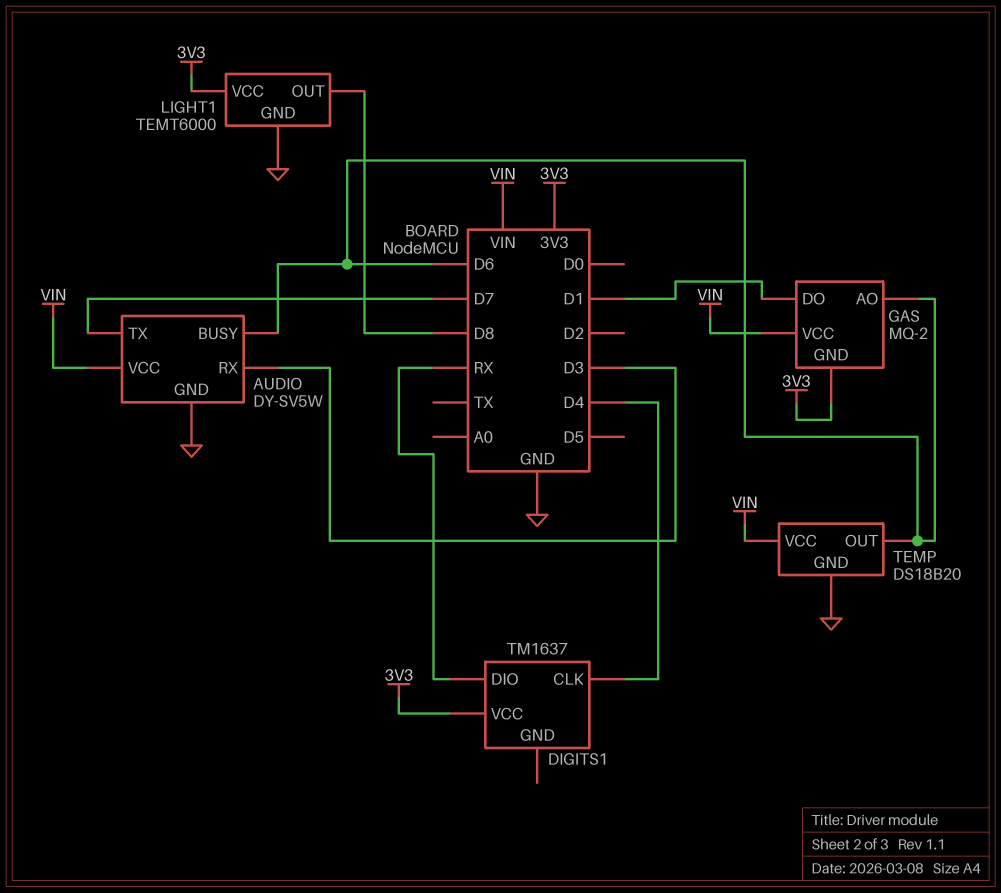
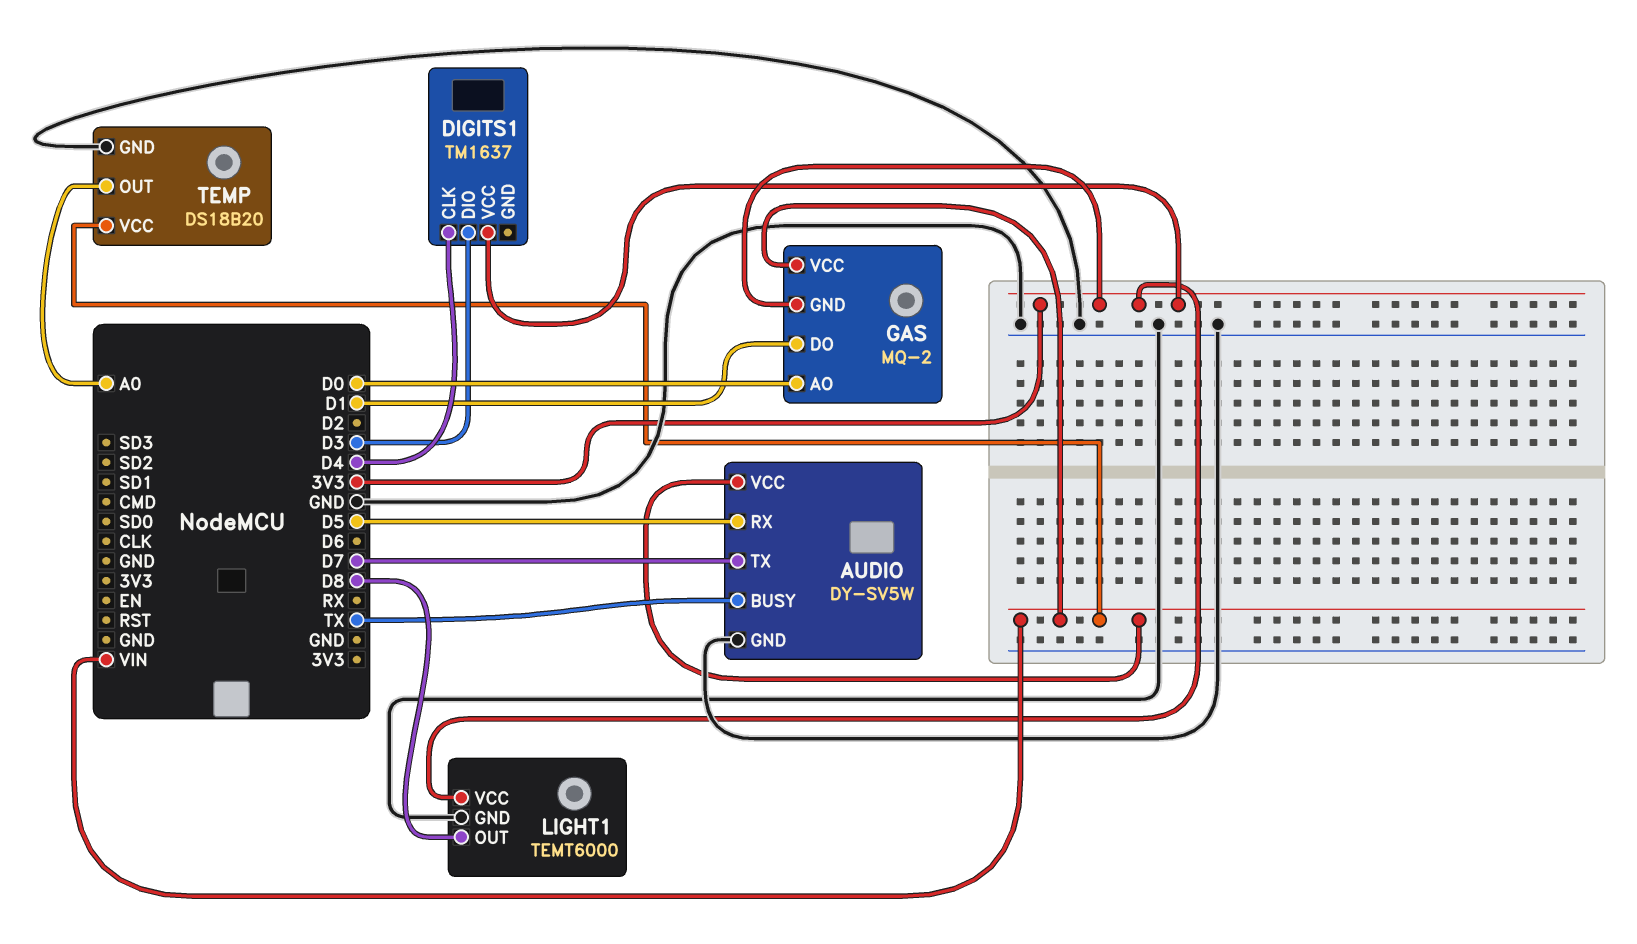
AUDIO pin BUSY: D6 -> TX
AUDIO pin RX: D3 -> D5
DIGITS1 pin DIO: RX -> D3
GAS pin AO: D6 -> D0
TEMP pin OUT: D6 -> A0

